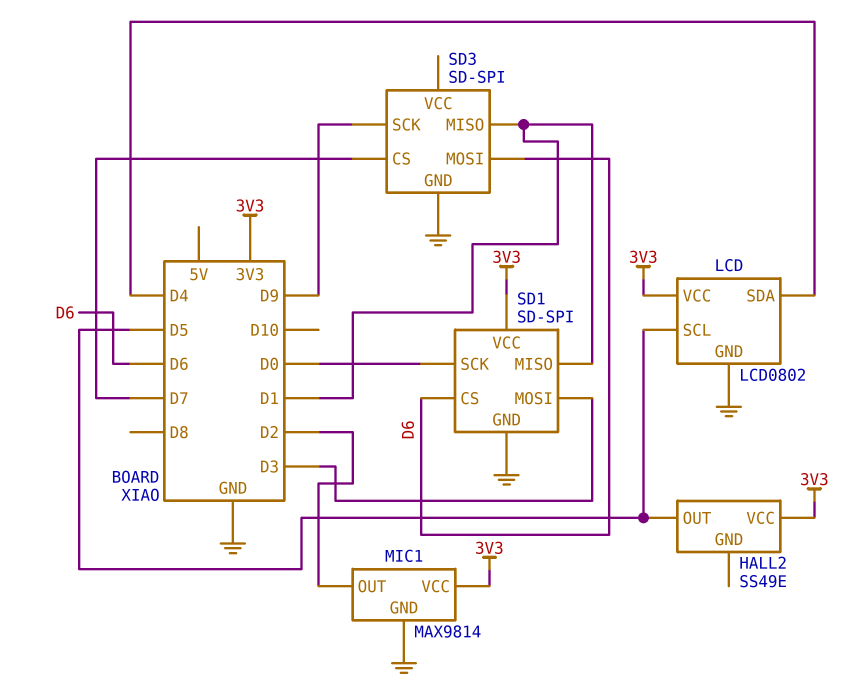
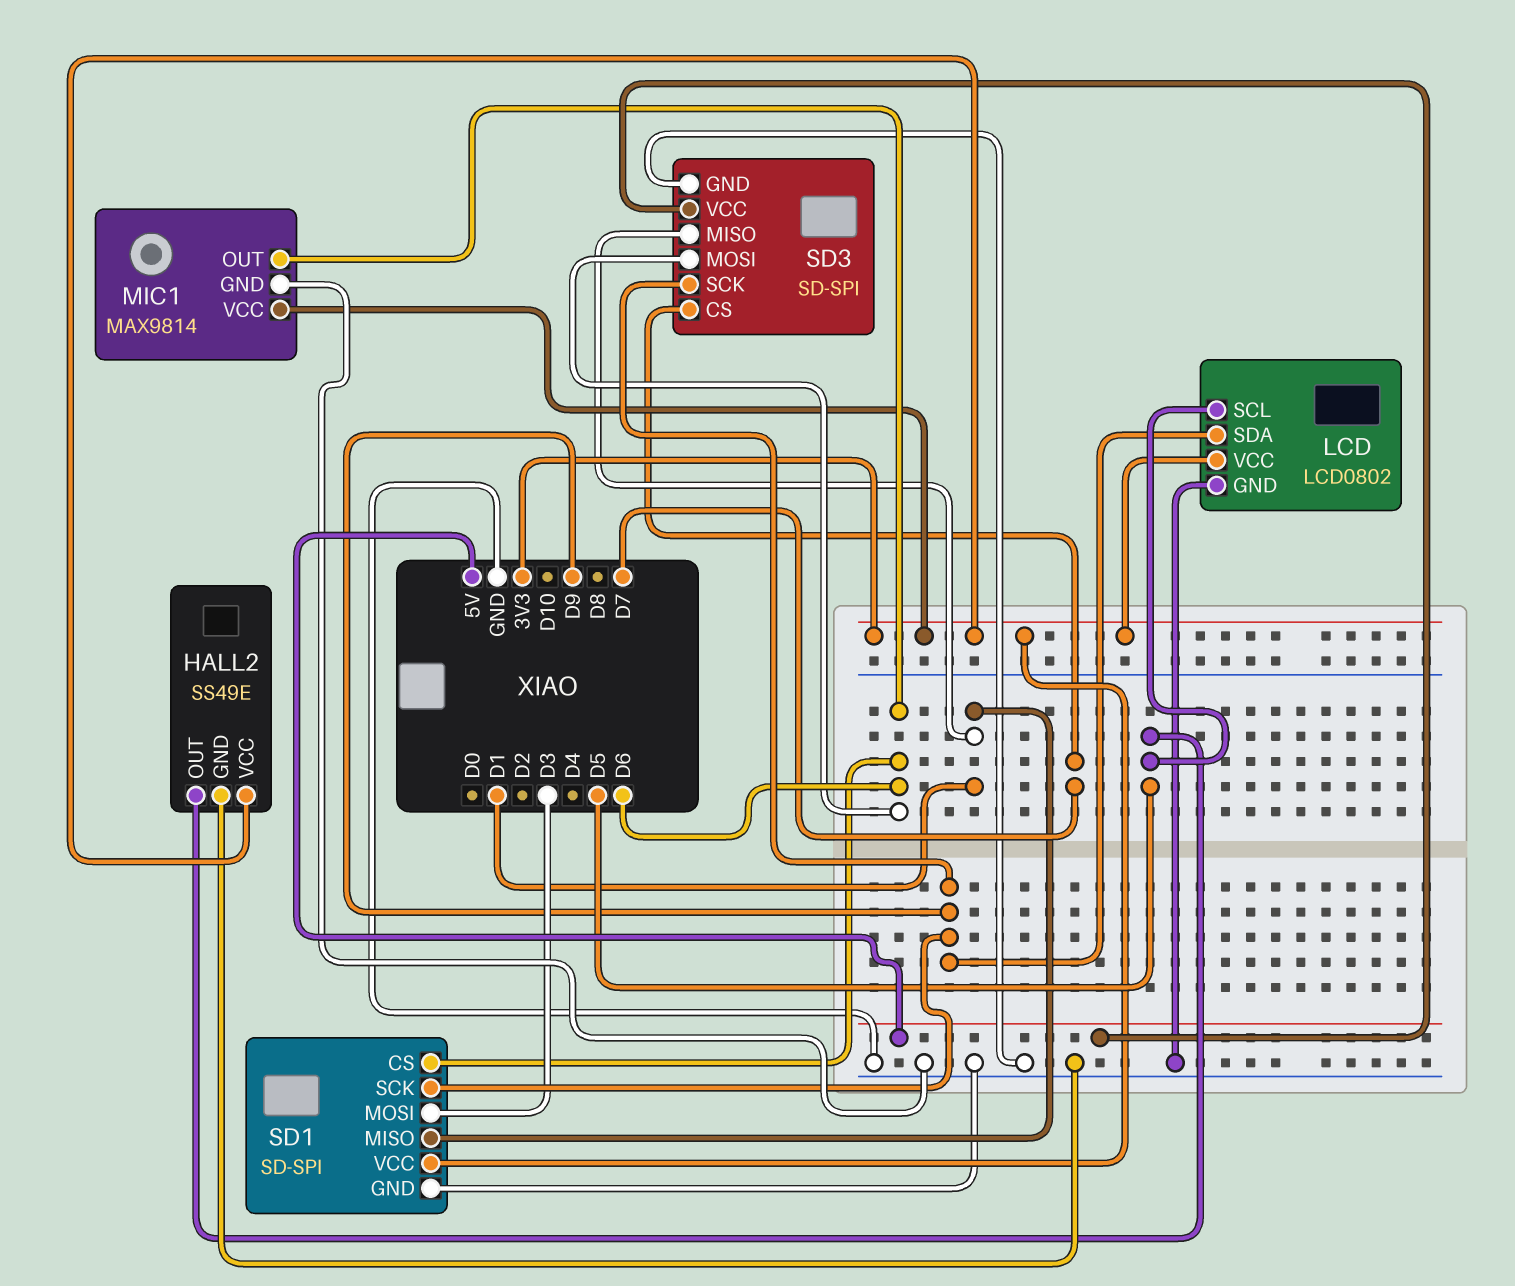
HALL2 pin GND: none -> GND
LCD pin SDA: D4 -> D9
MIC1 pin OUT: D2 -> D6
SD1 pin SCK: D0 -> D9
SD3 pin VCC: none -> 5V

